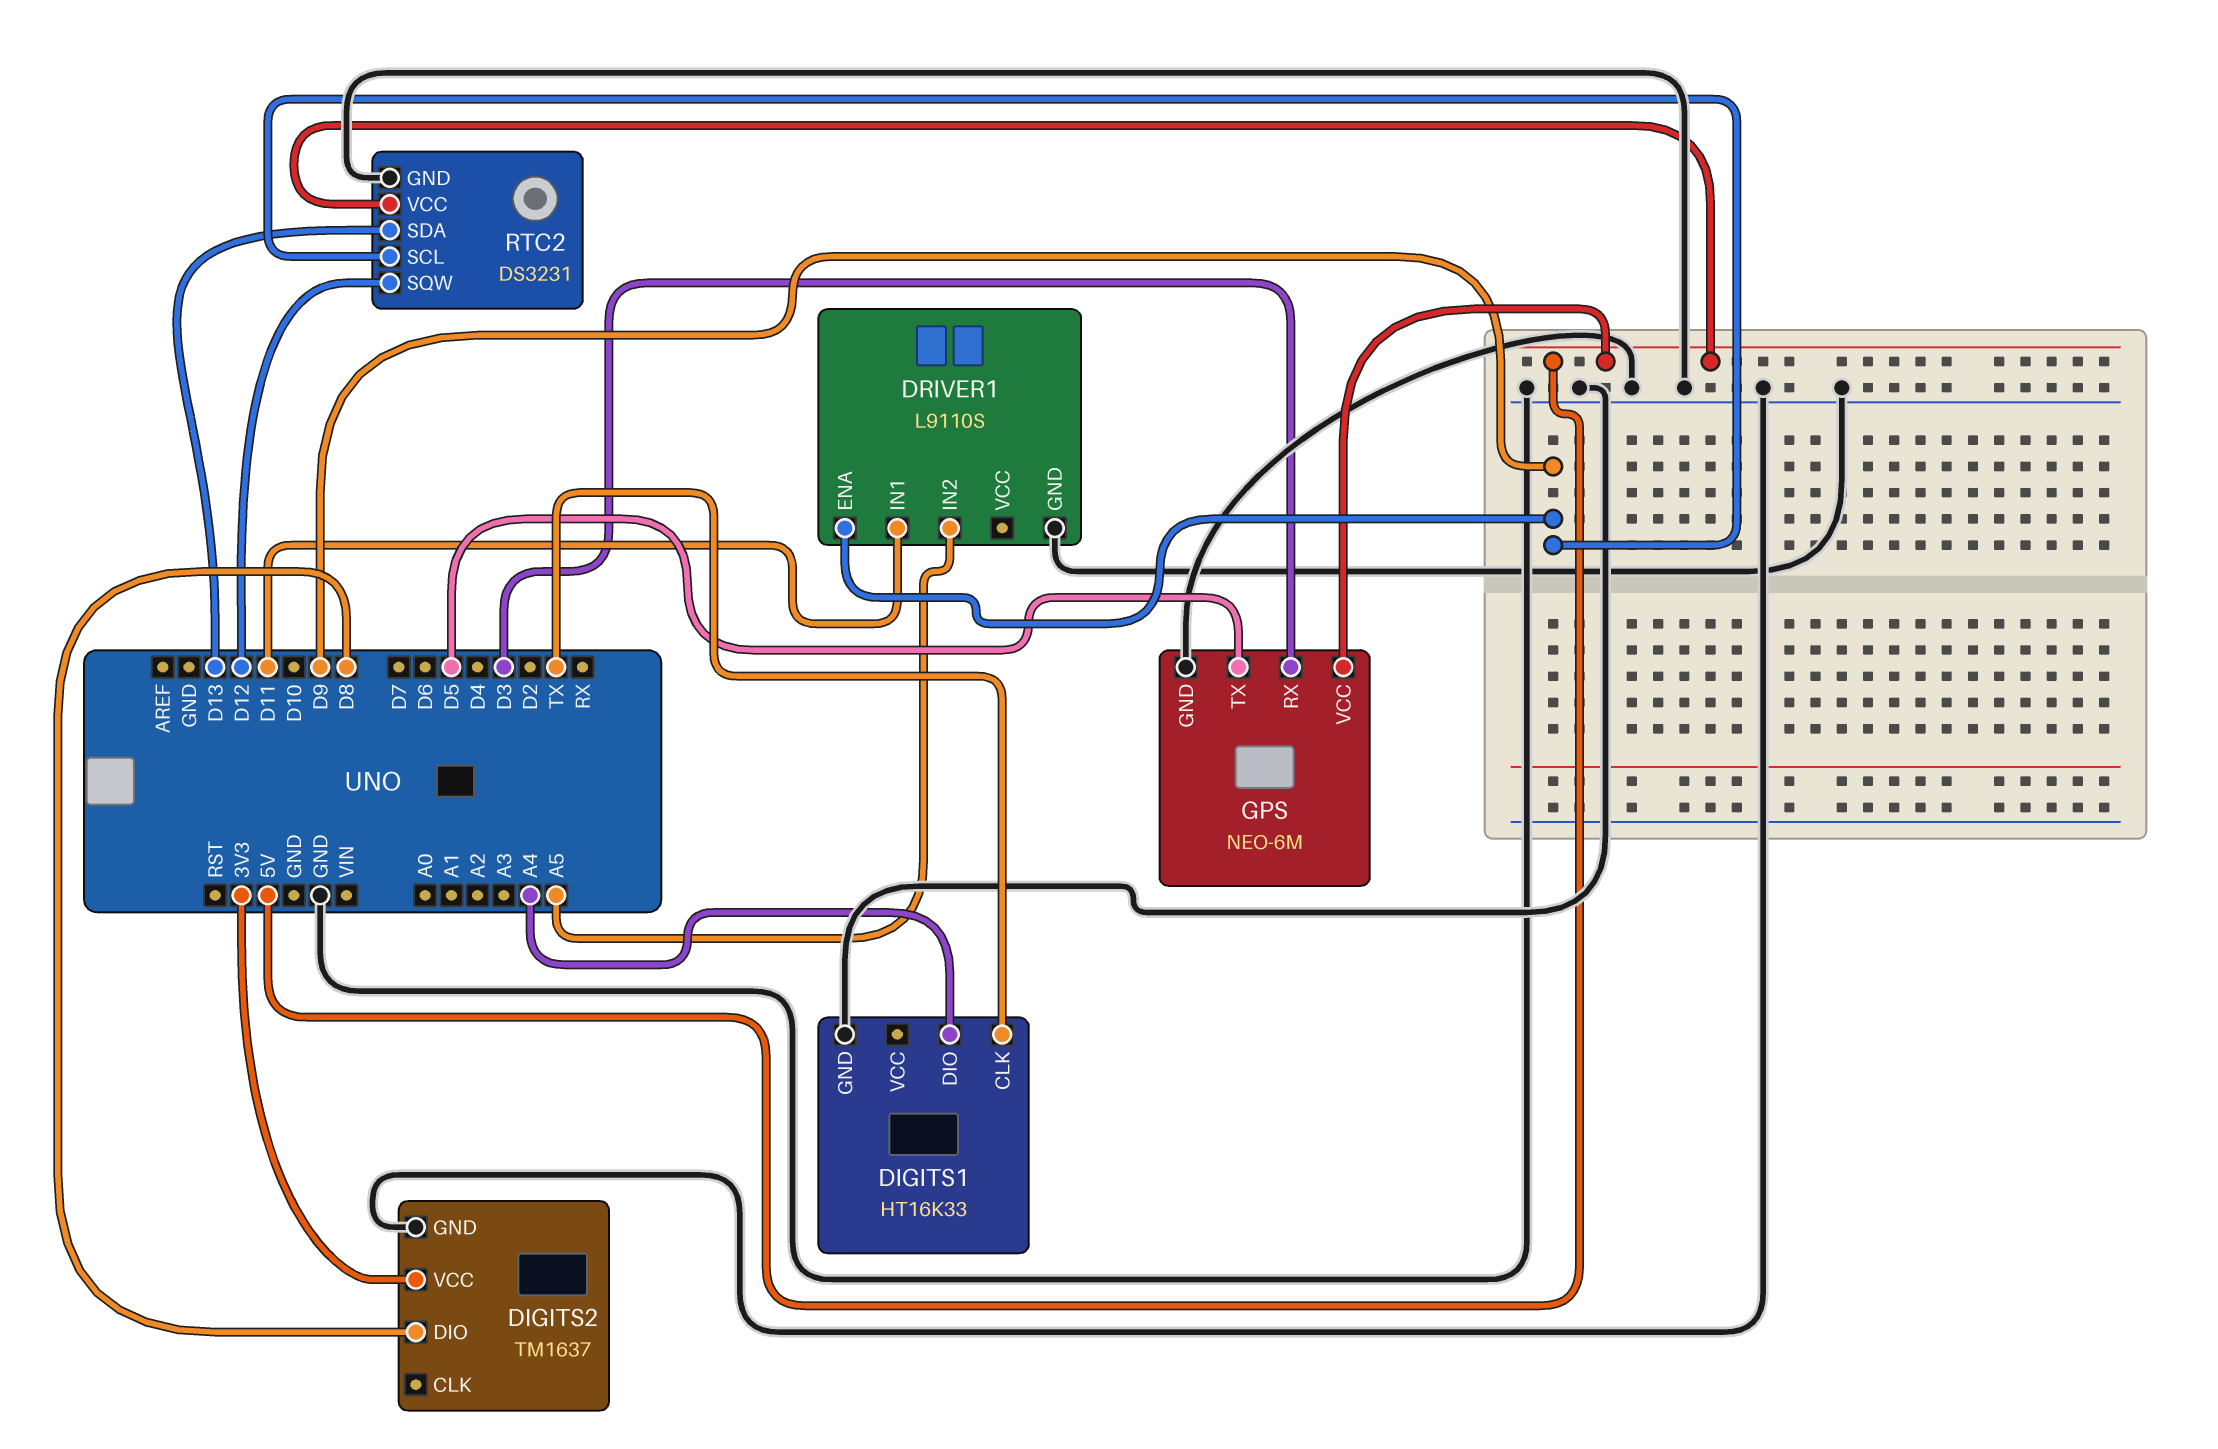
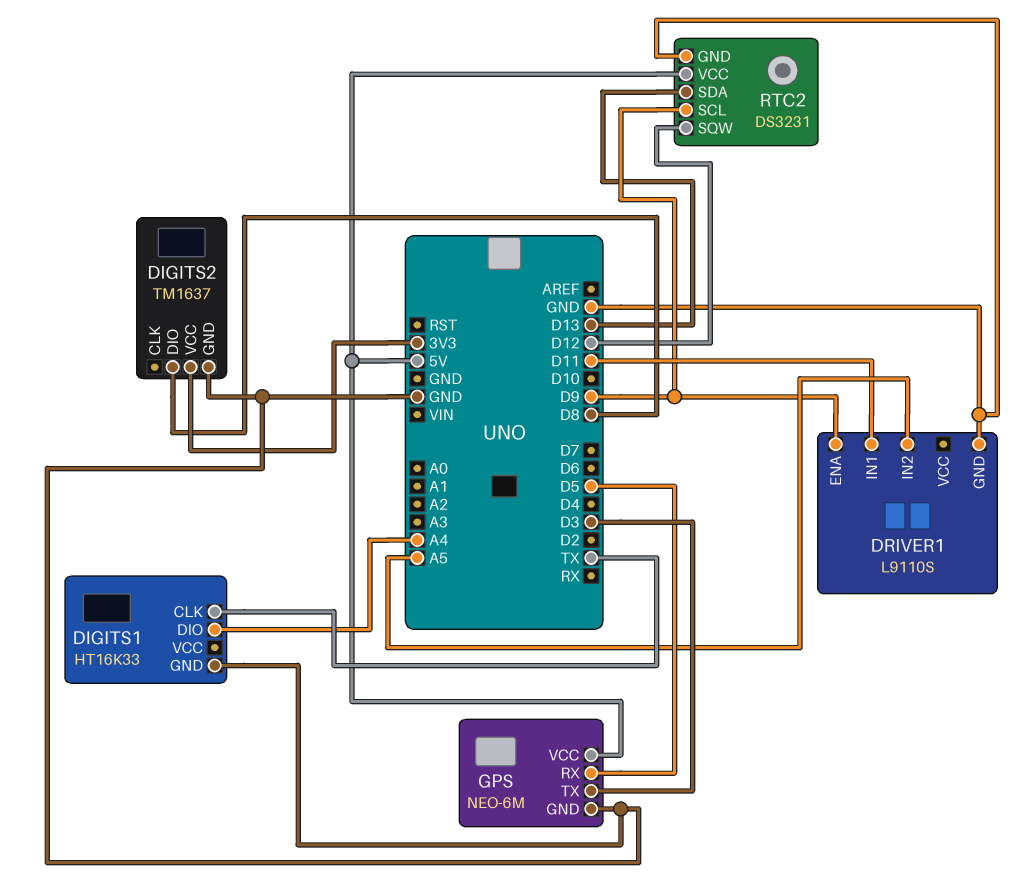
GPS pin RX: D3 -> D5
GPS pin TX: D5 -> D3

